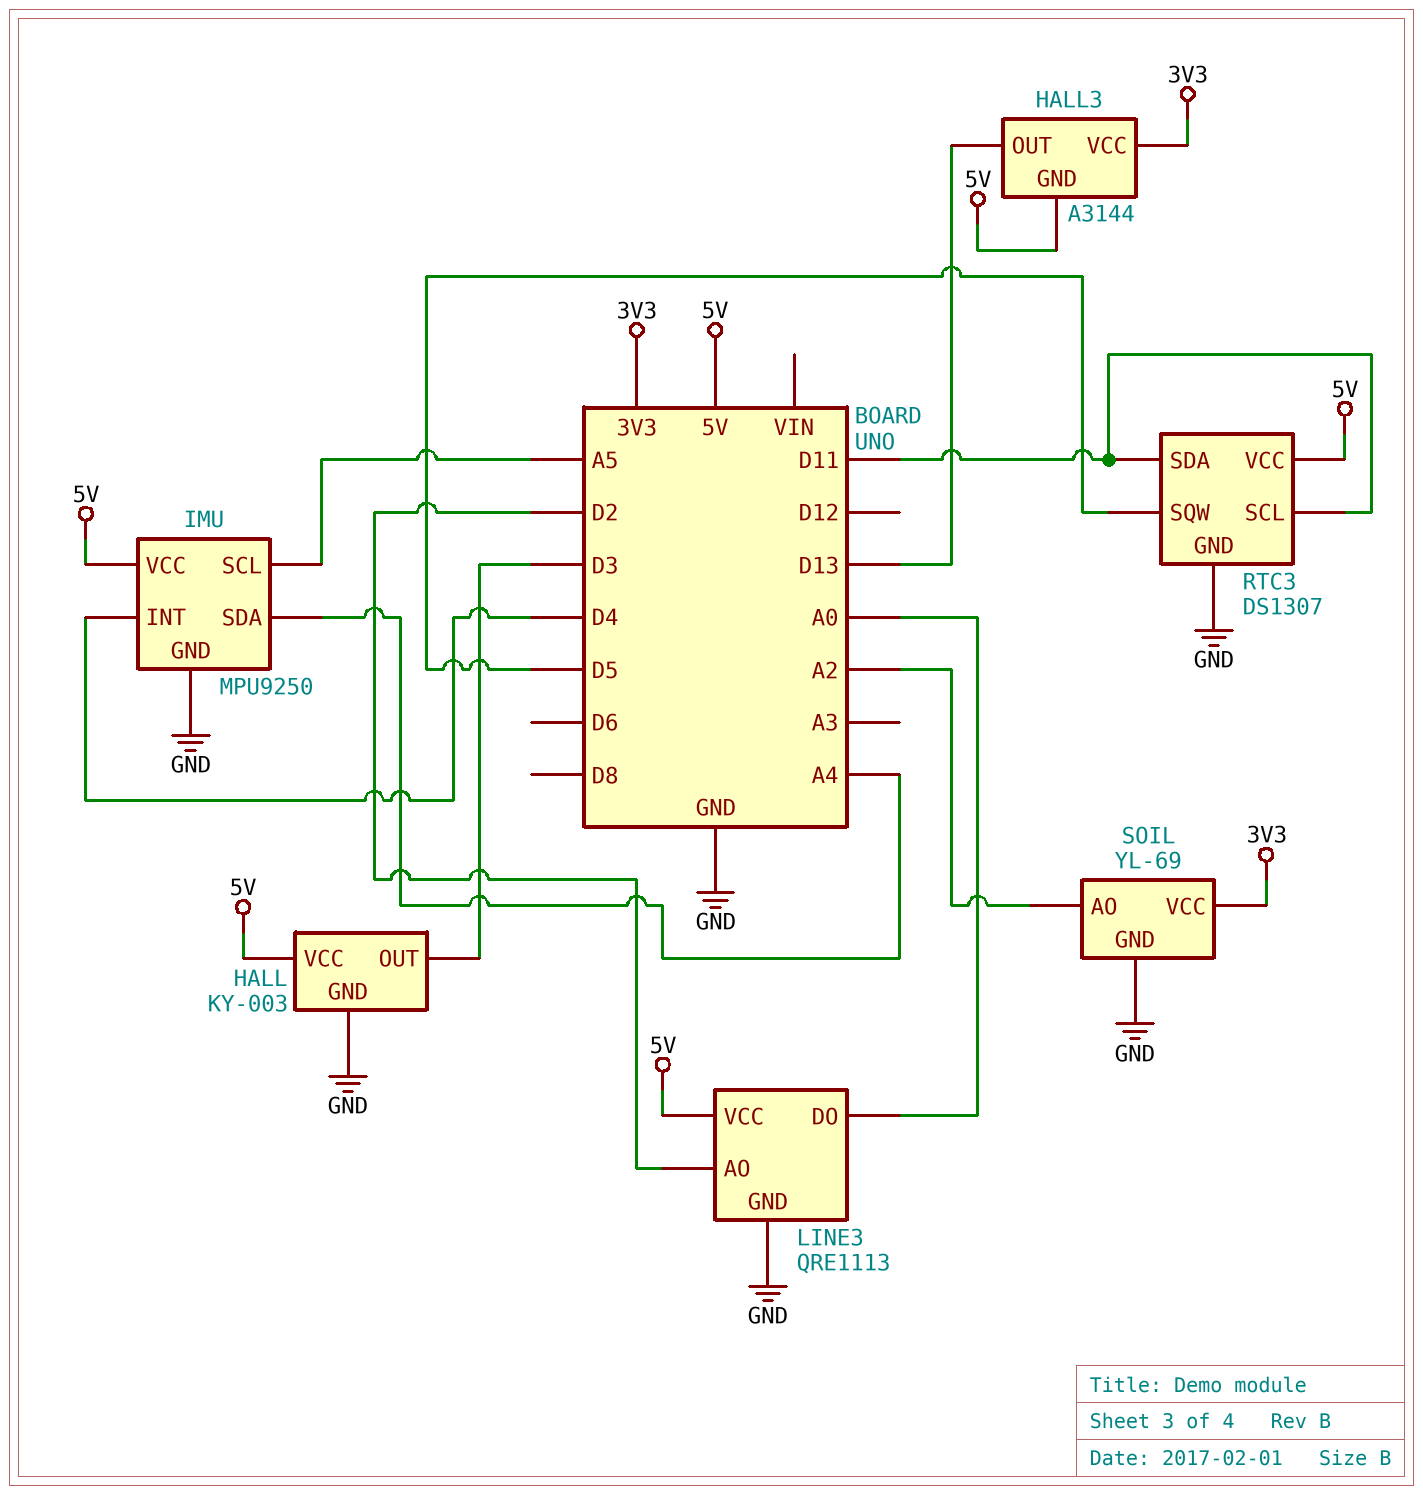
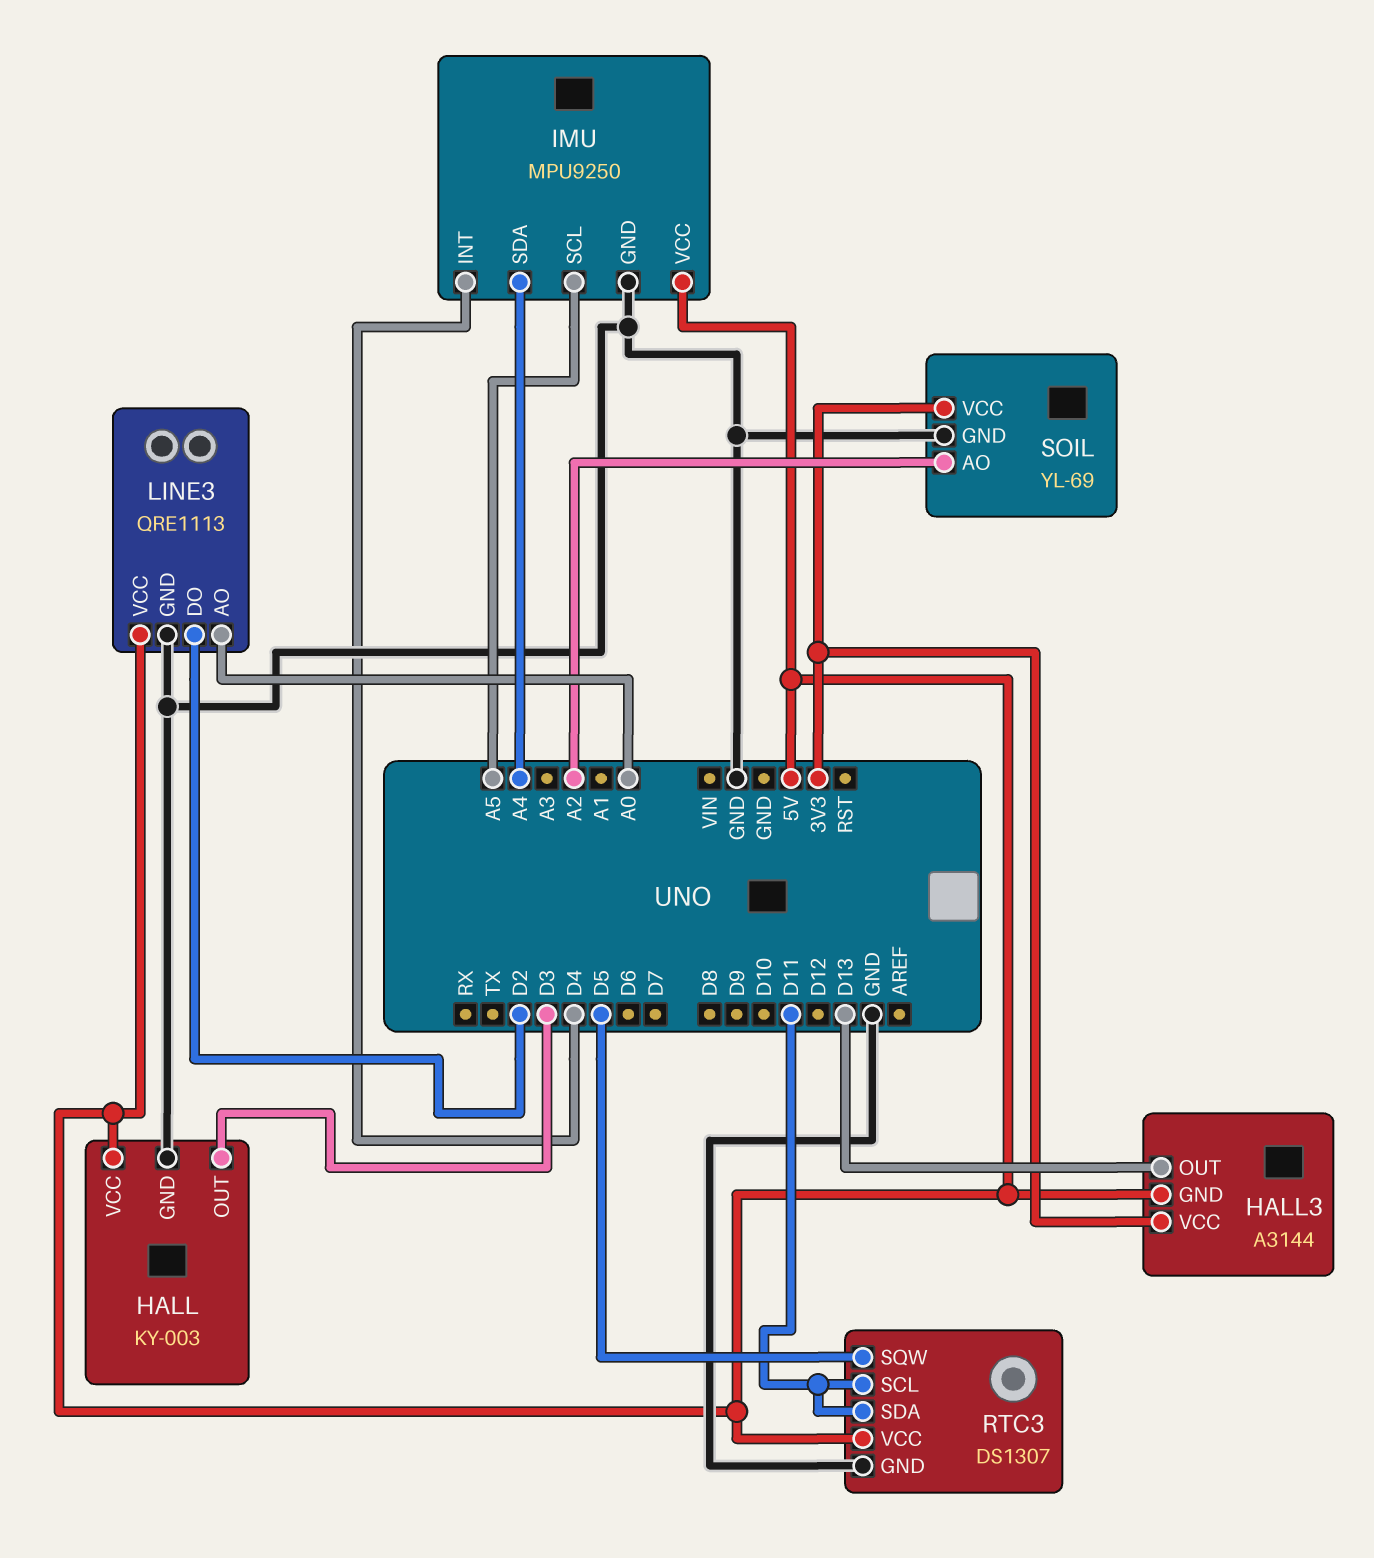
LINE3 pin AO: D2 -> A0
LINE3 pin DO: A0 -> D2

